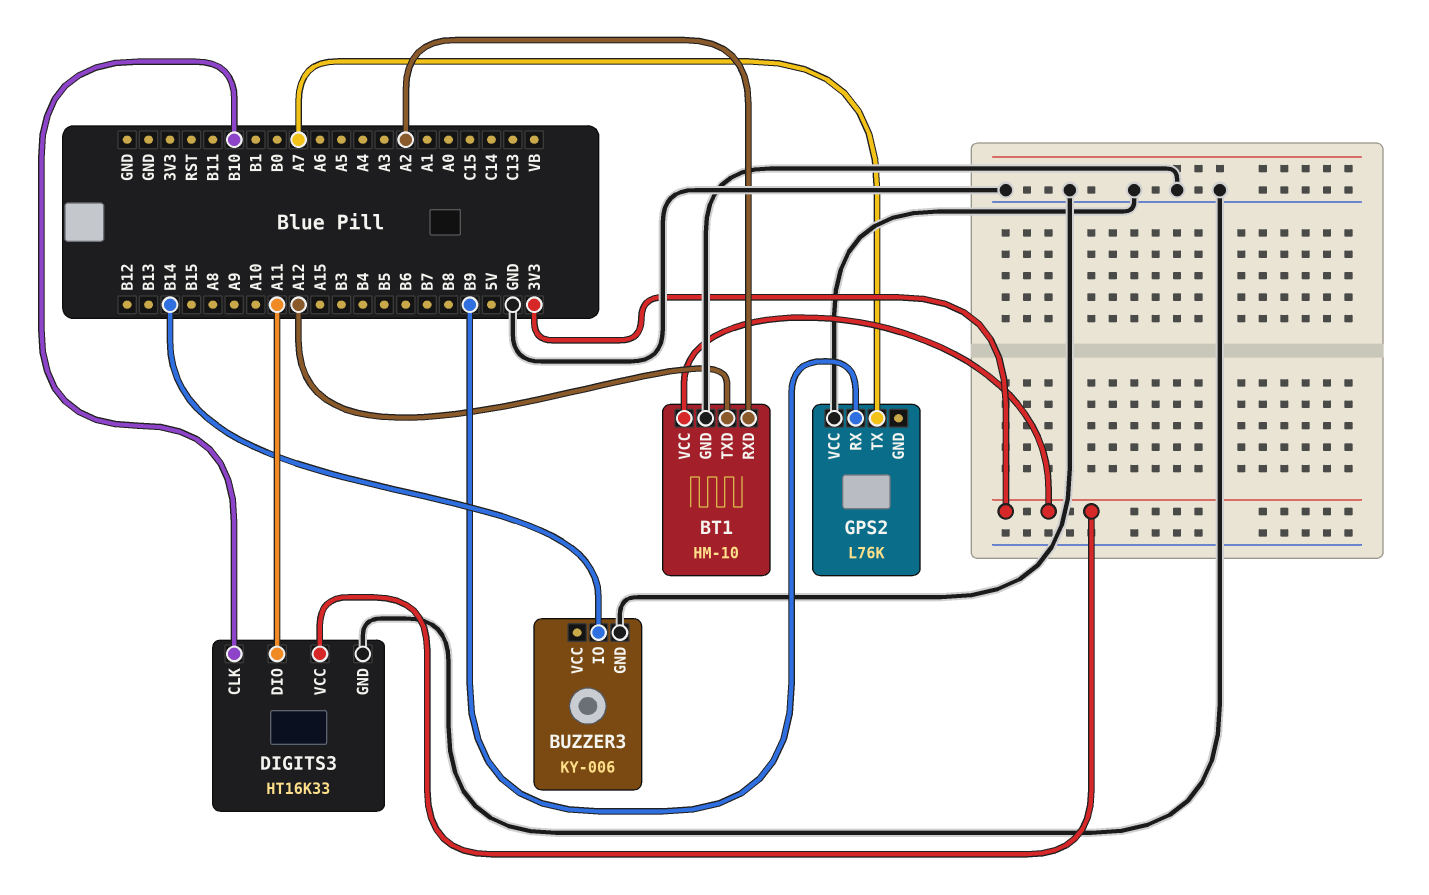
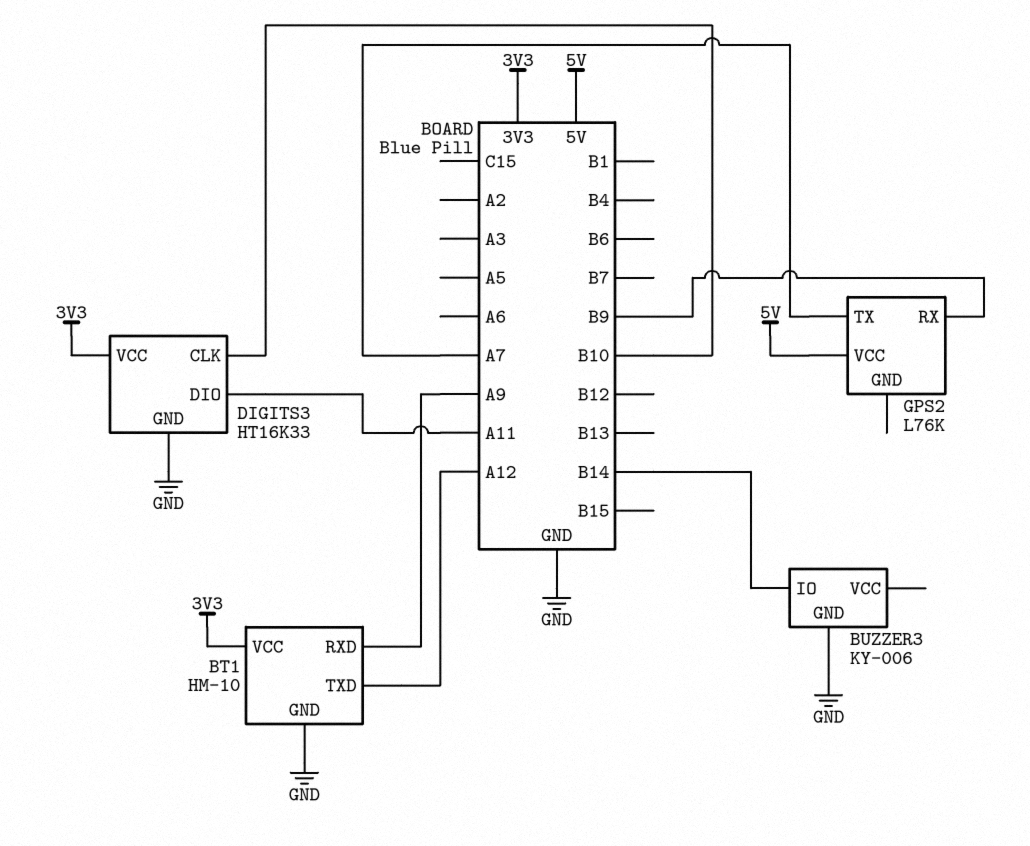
BT1 pin RXD: A2 -> A9
GPS2 pin VCC: GND -> 5V

